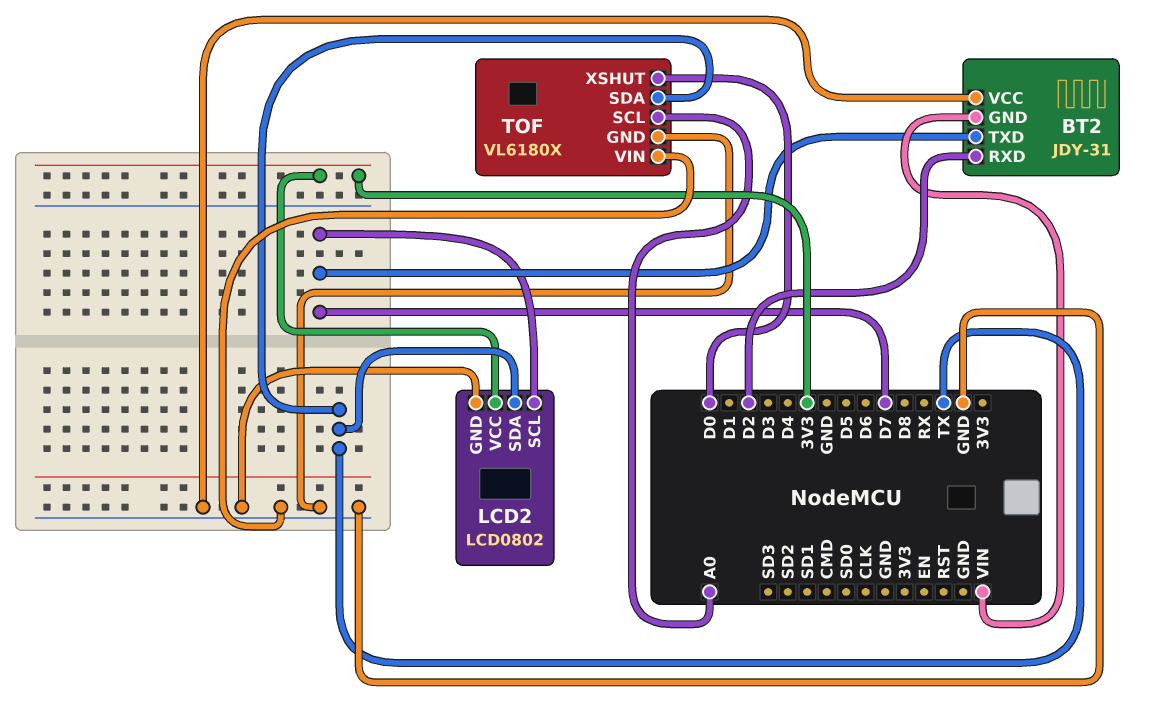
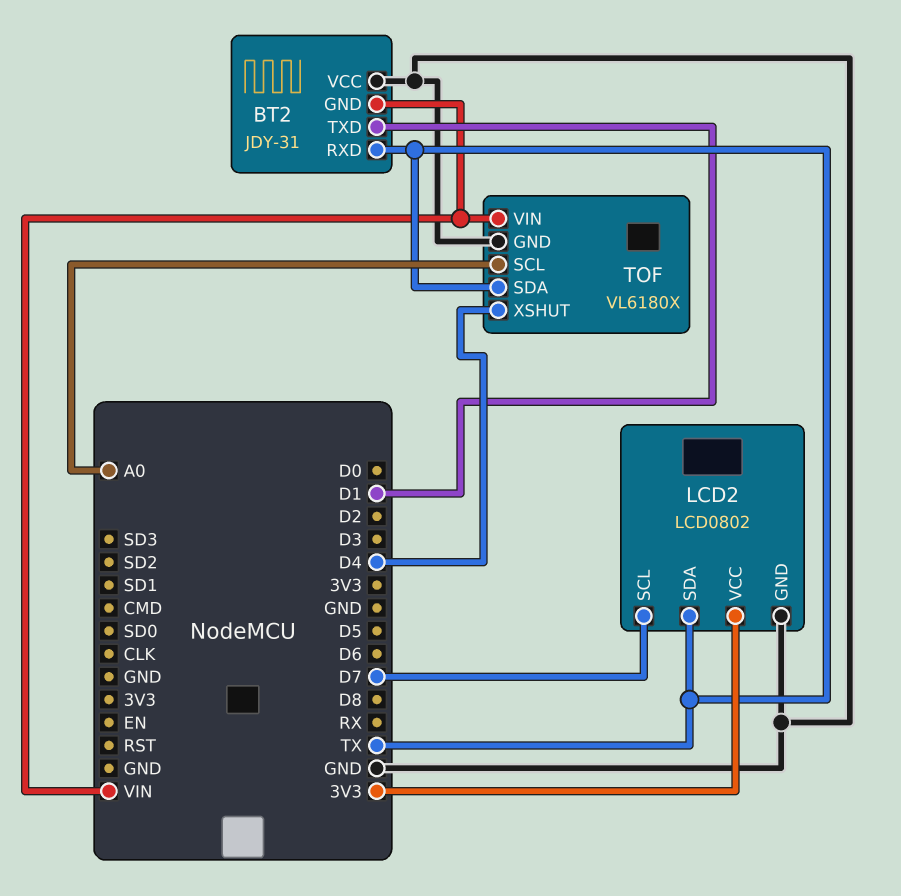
BT2 pin RXD: D2 -> TX
BT2 pin TXD: D7 -> D1
TOF pin VIN: GND -> VIN
TOF pin XSHUT: D0 -> D4

